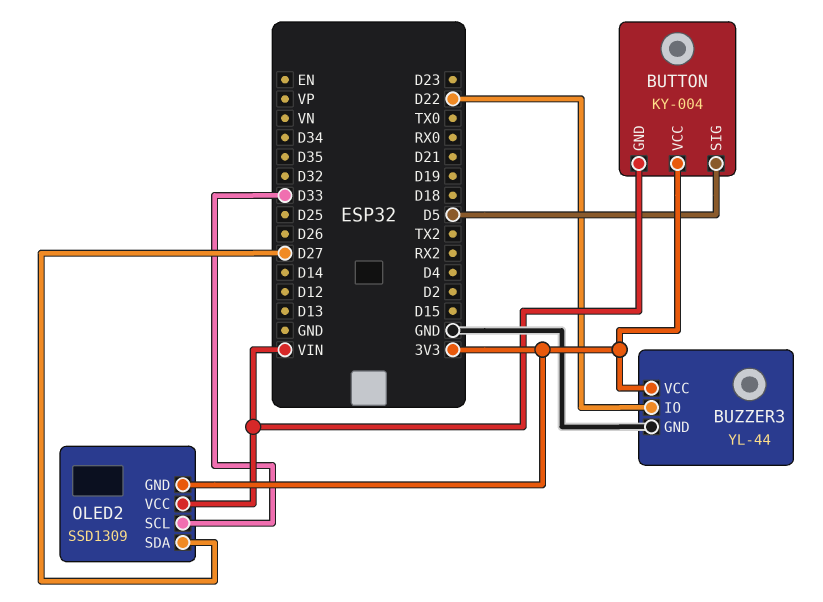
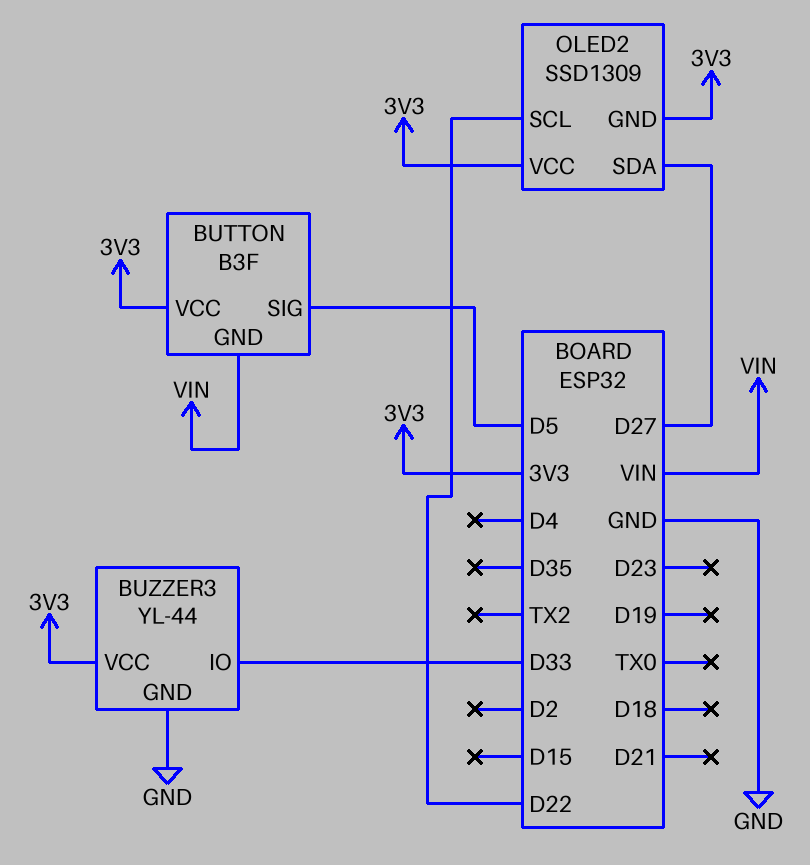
BUTTON: KY-004 -> B3F
BUZZER3 pin IO: D22 -> D33
OLED2 pin SCL: D33 -> D22
OLED2 pin VCC: VIN -> 3V3

